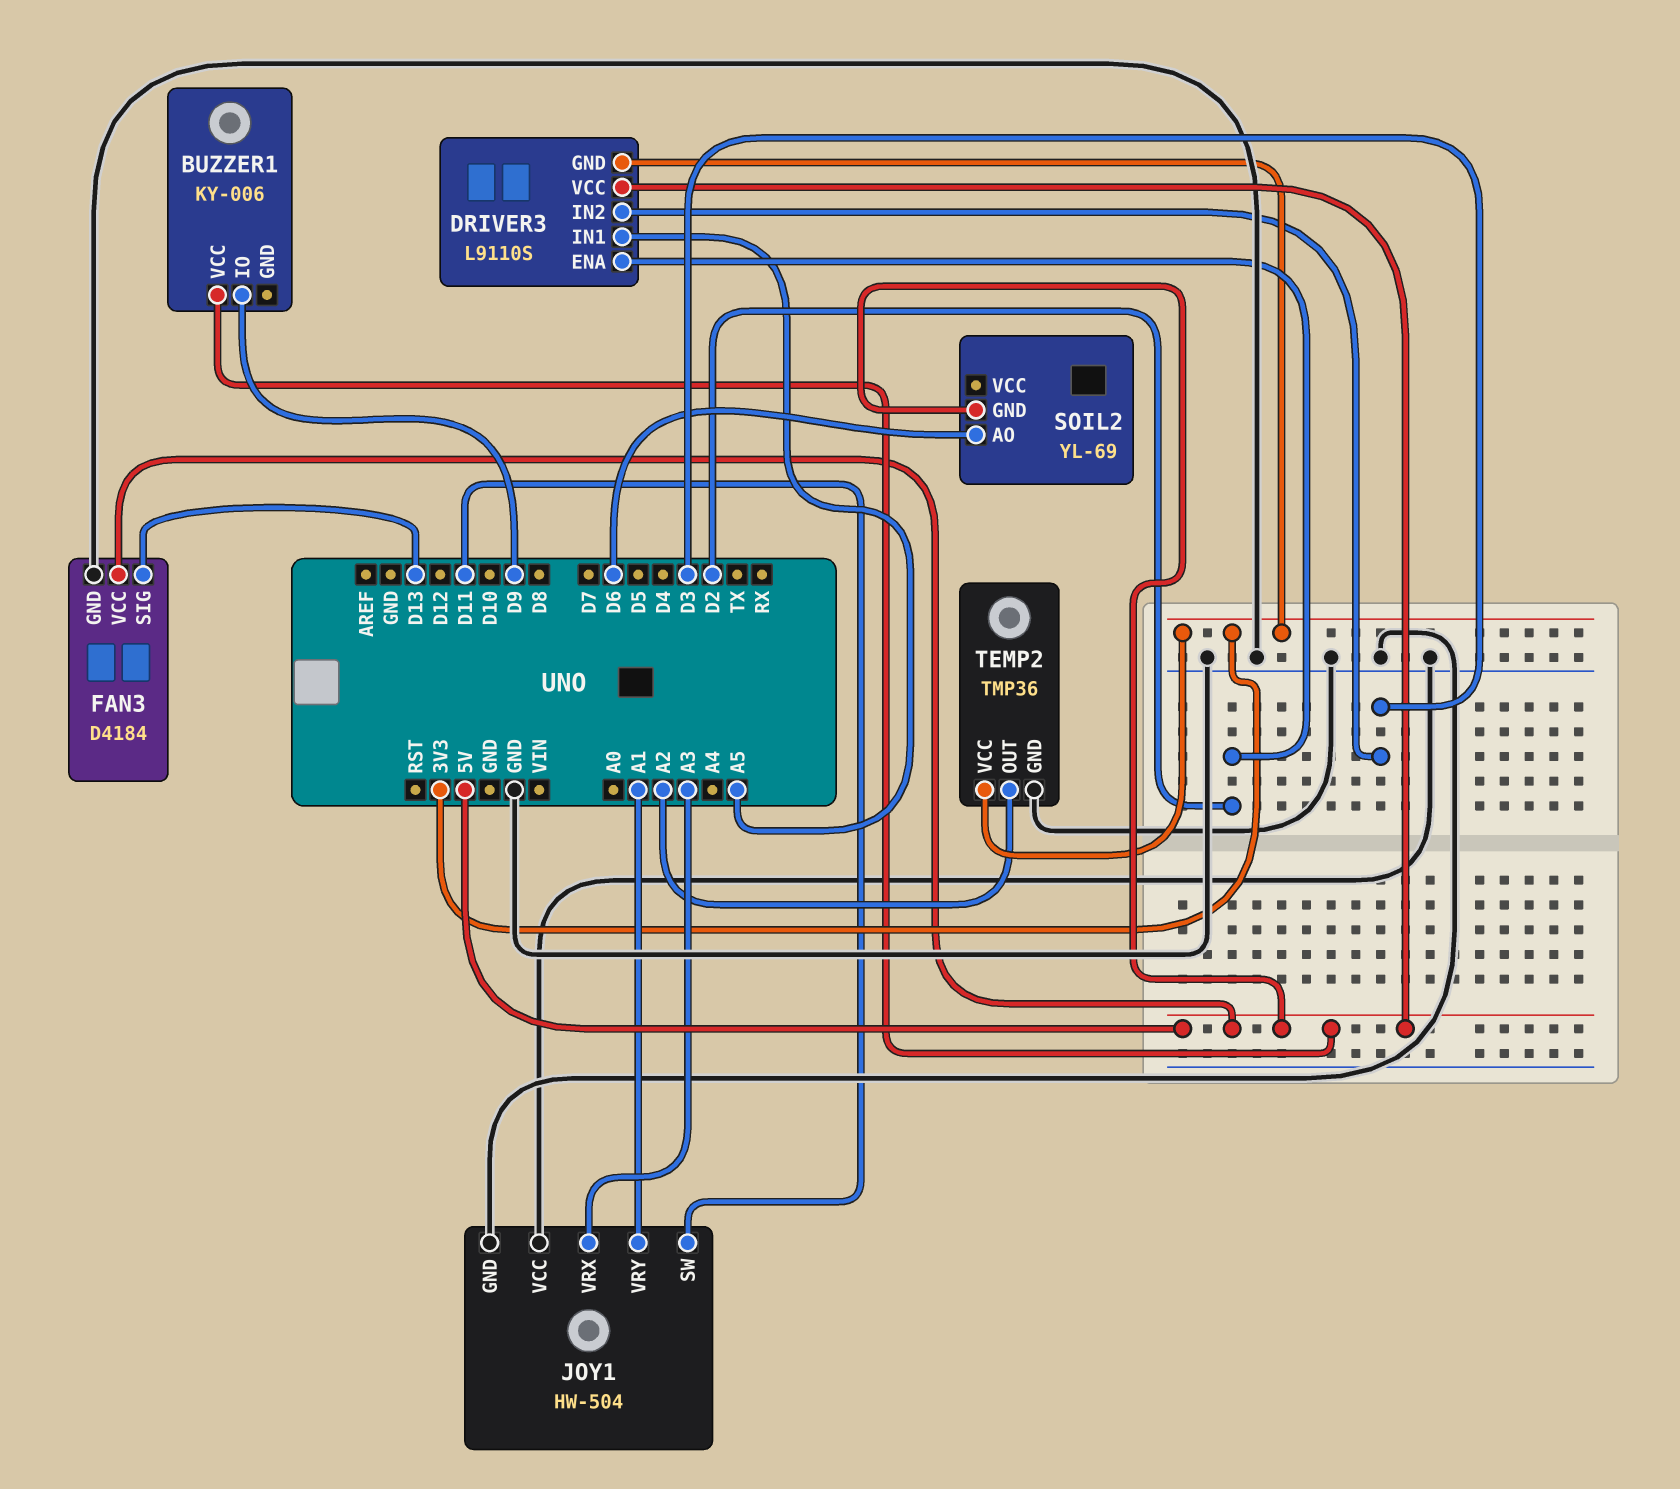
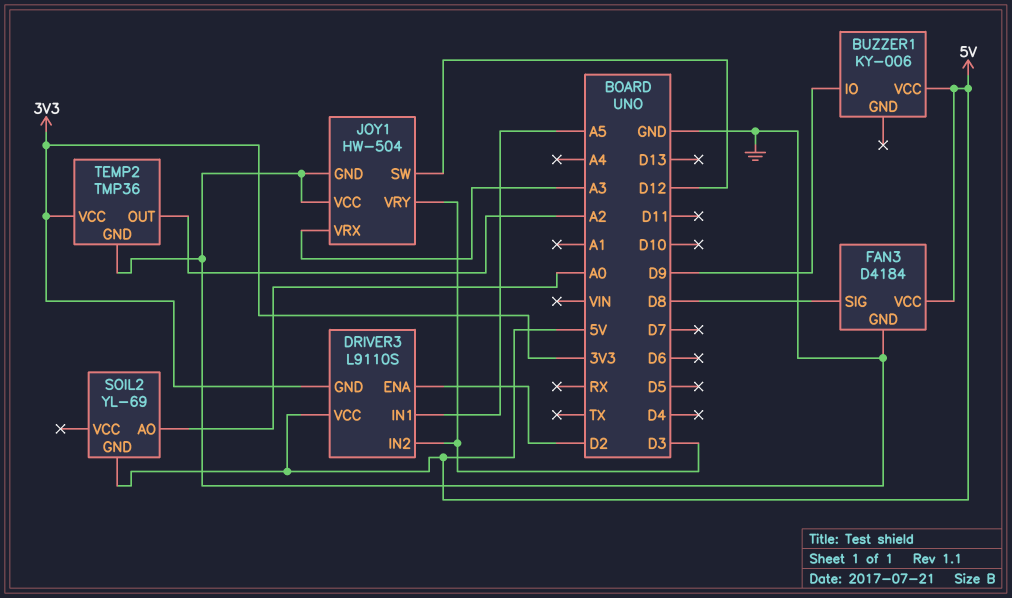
FAN3 pin SIG: D13 -> D8
JOY1 pin SW: D11 -> D12
JOY1 pin VRY: A1 -> D3
SOIL2 pin AO: D6 -> A0

